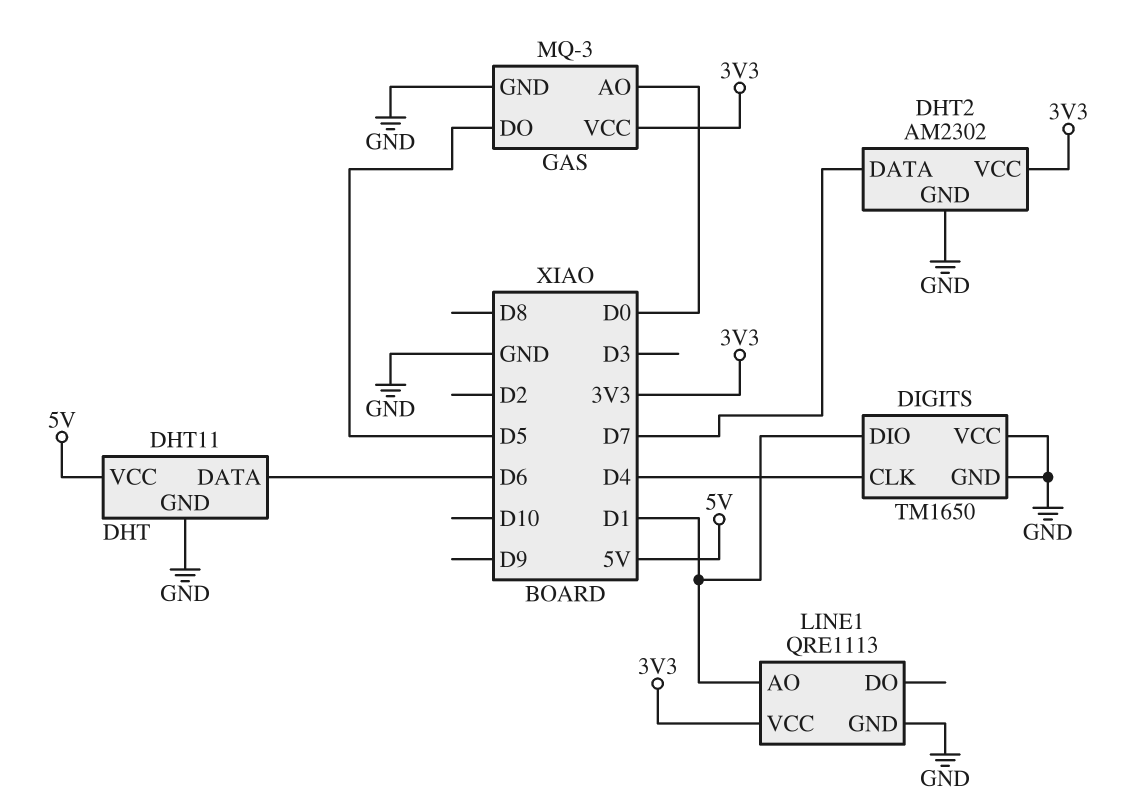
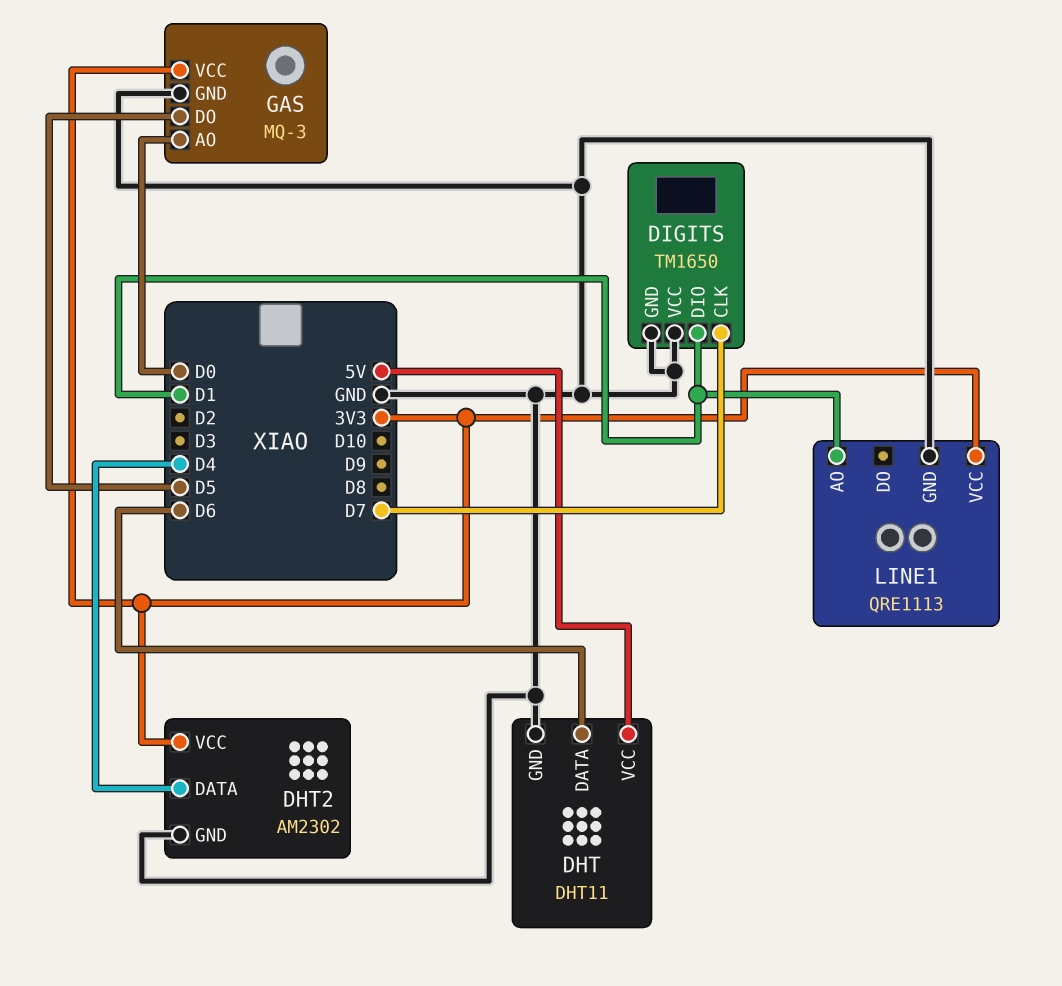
DHT2 pin DATA: D7 -> D4
DIGITS pin CLK: D4 -> D7

